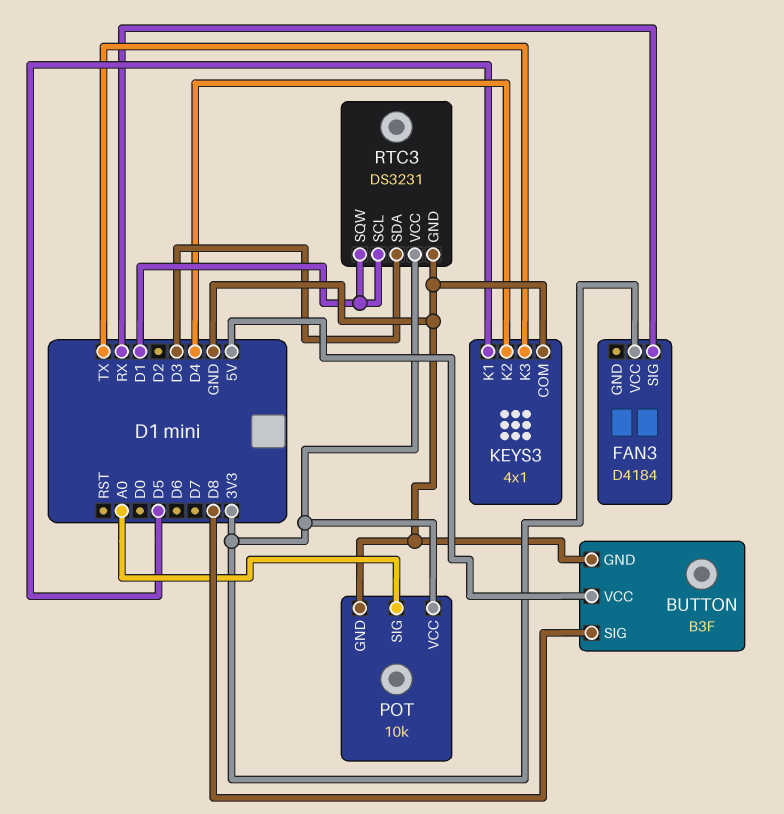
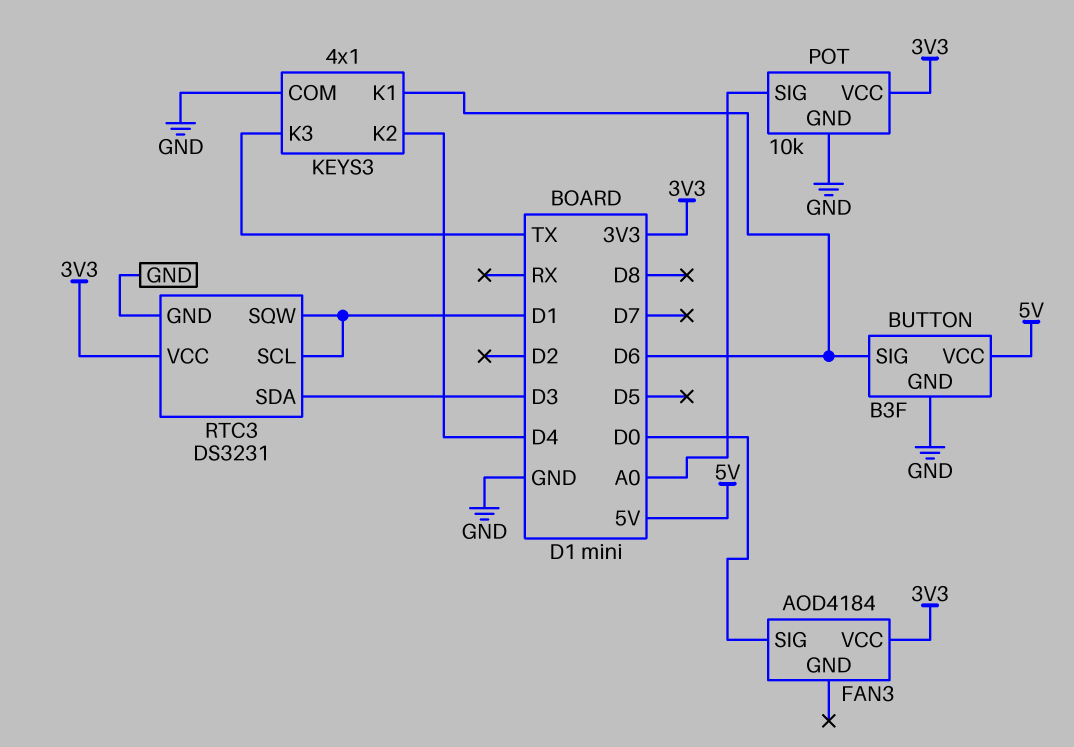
BUTTON pin SIG: D8 -> D6
FAN3: D4184 -> AOD4184
FAN3 pin SIG: RX -> D0
KEYS3 pin K1: D5 -> D6

